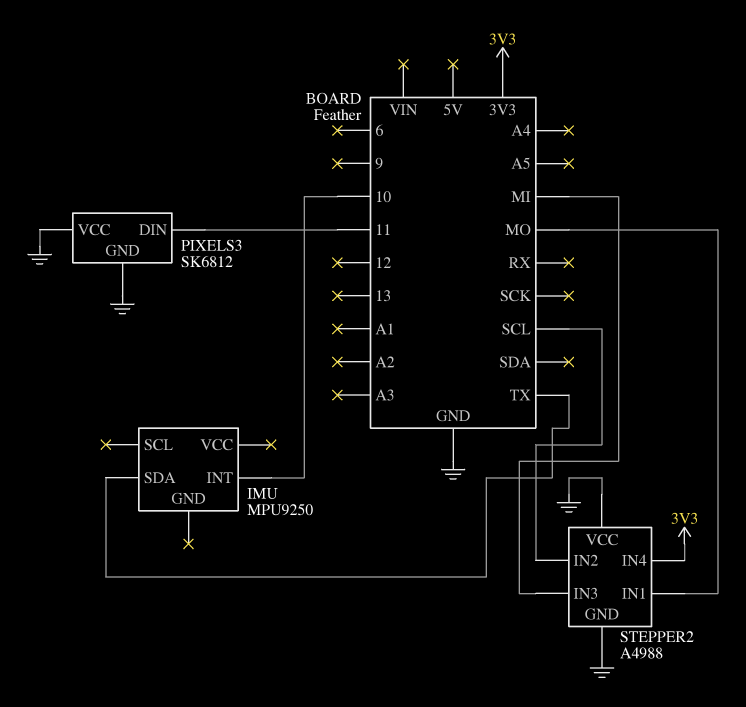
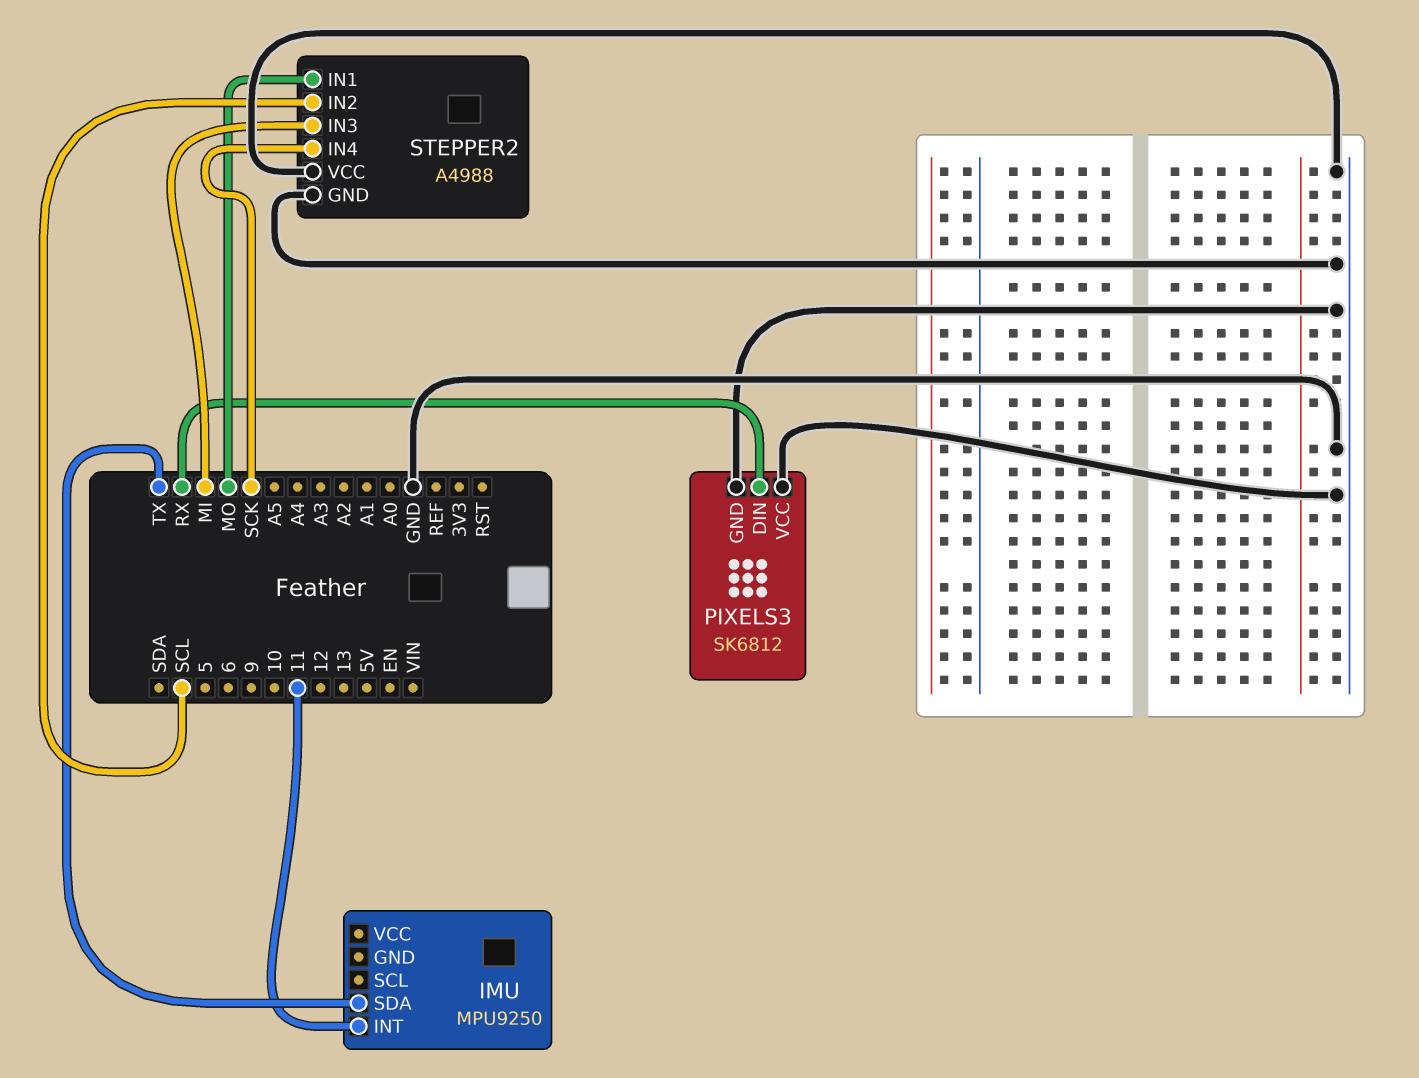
IMU pin INT: 10 -> 11
PIXELS3 pin DIN: 11 -> RX
STEPPER2 pin IN4: 3V3 -> SCK

